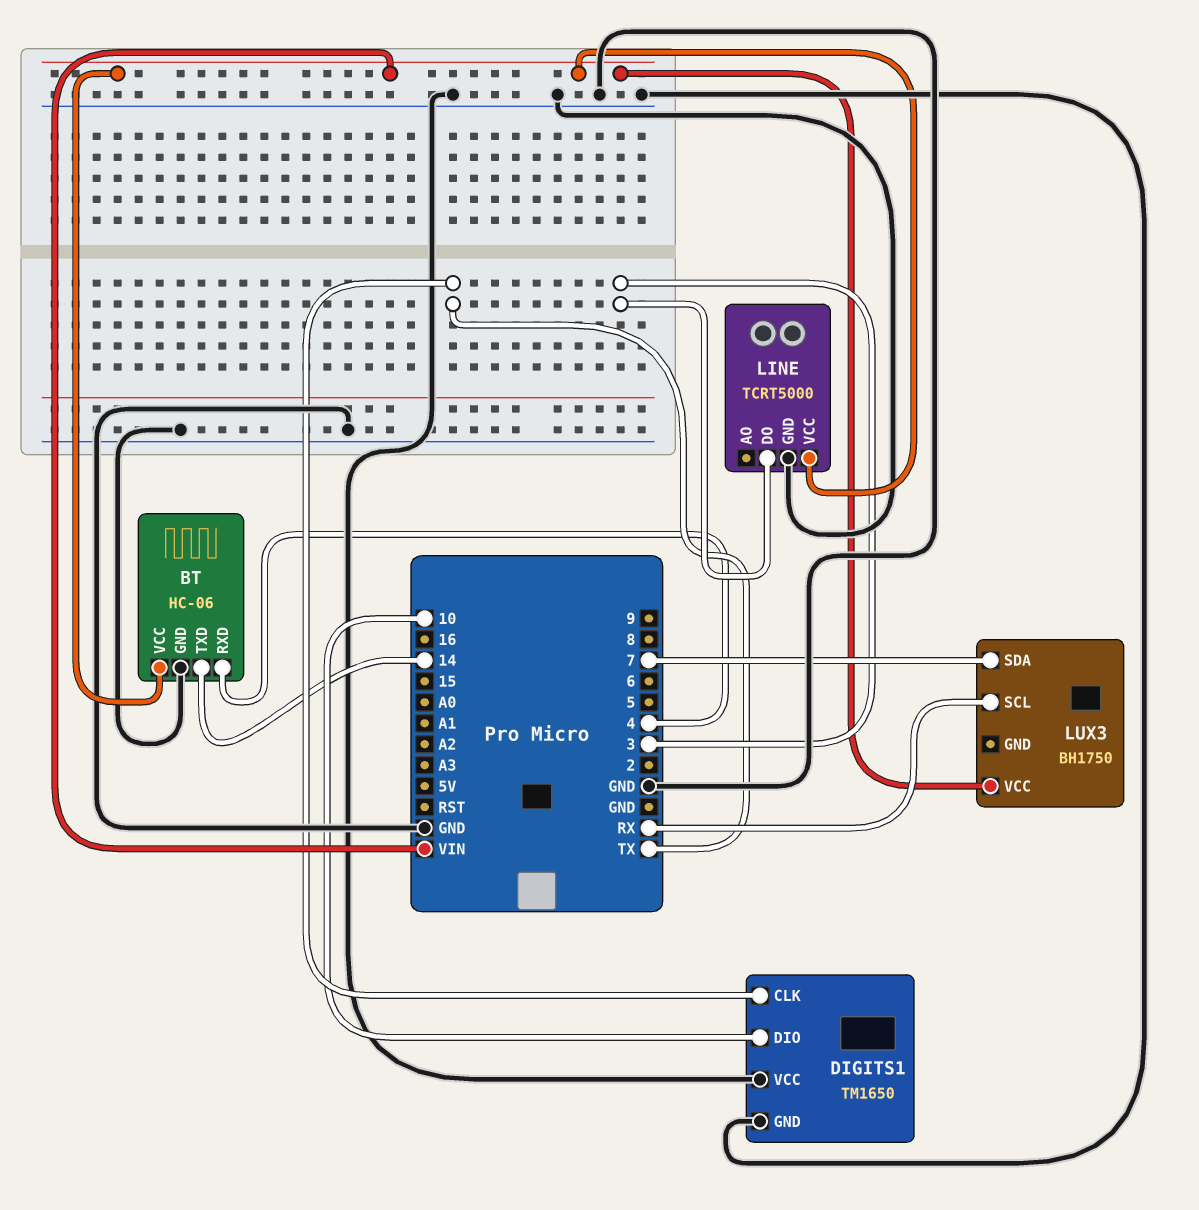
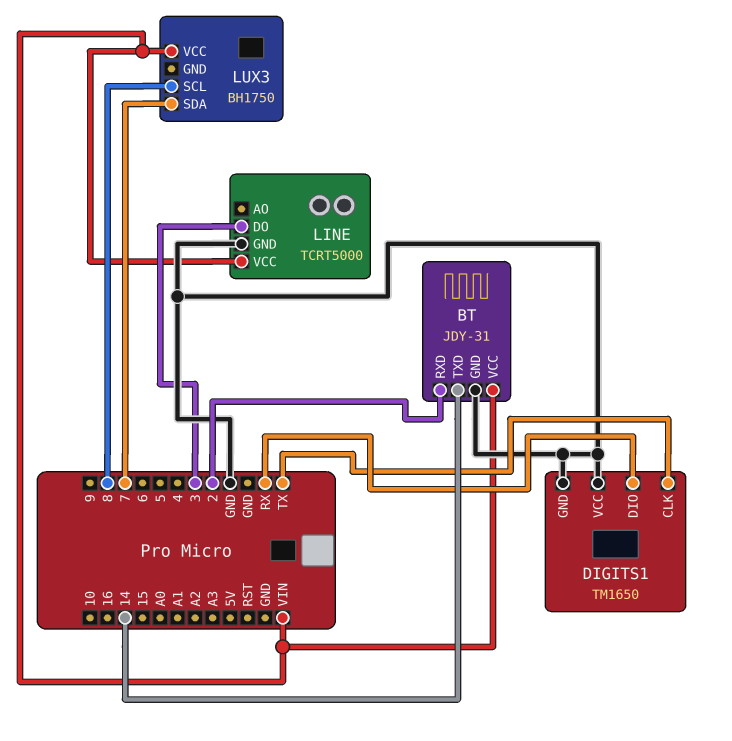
BT: HC-06 -> JDY-31
BT pin RXD: 4 -> 2
DIGITS1 pin DIO: 10 -> RX
LUX3 pin SCL: RX -> 8

